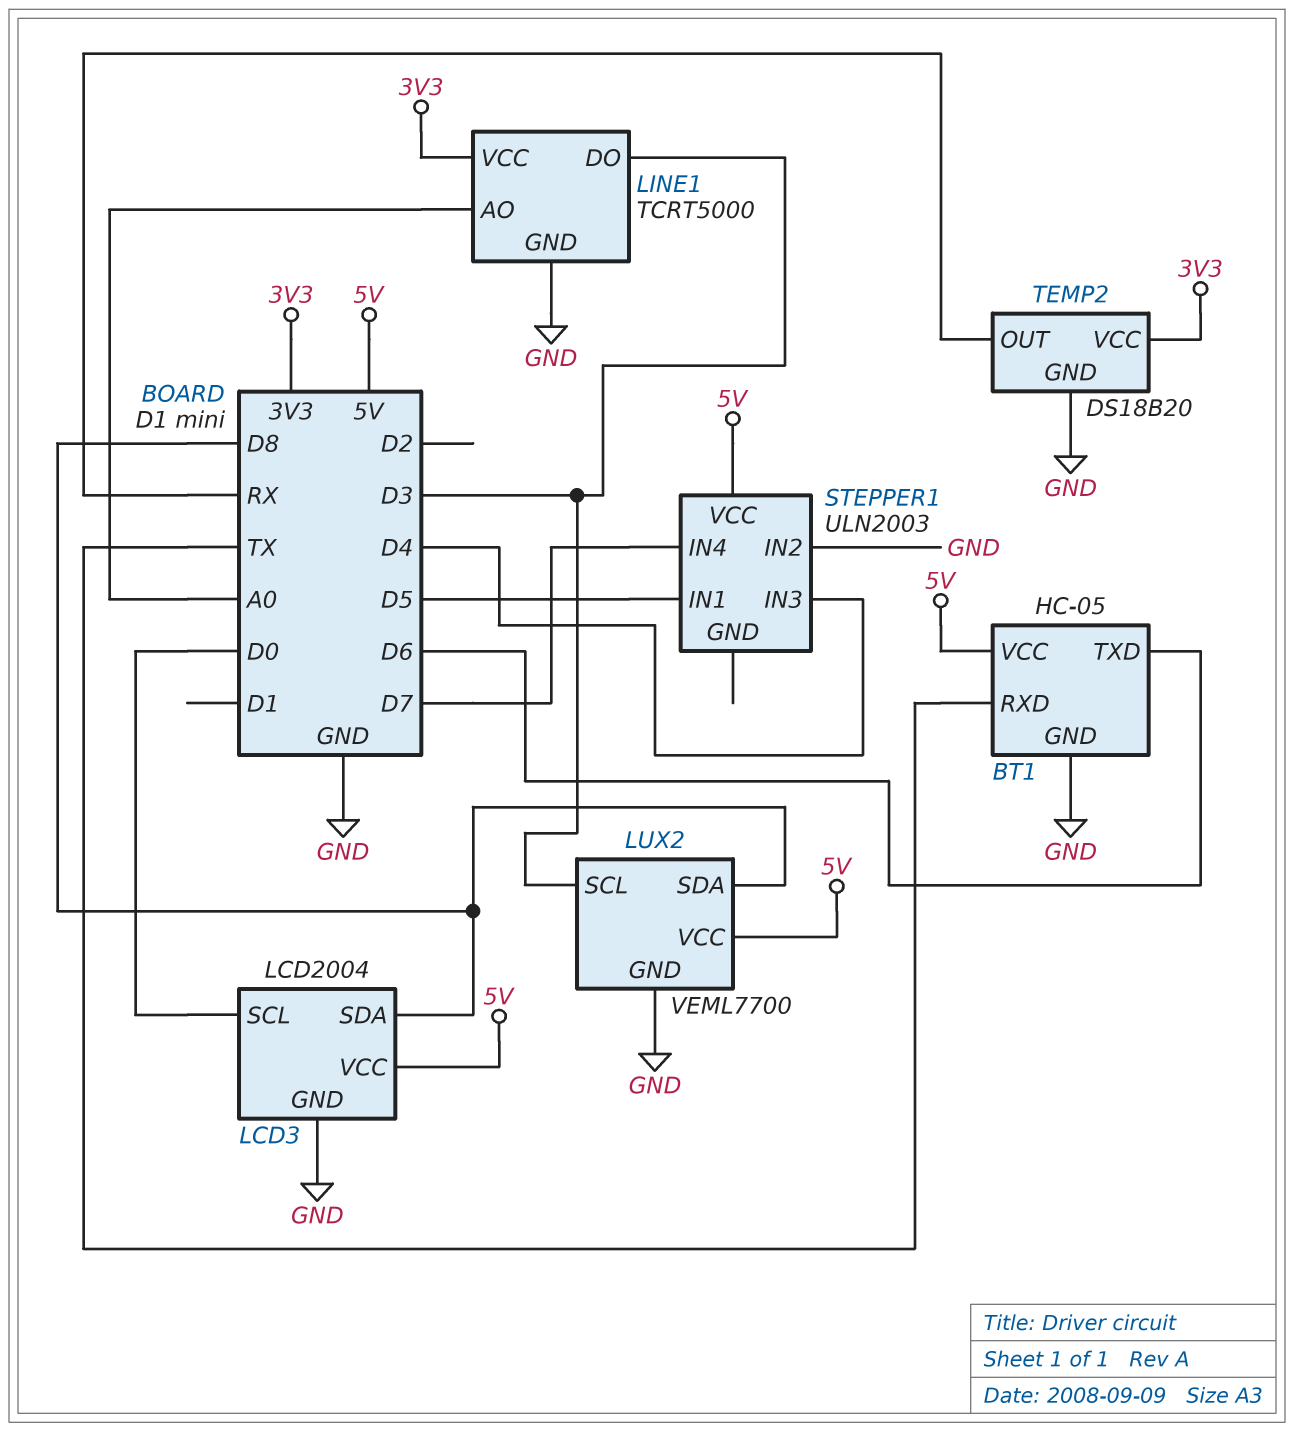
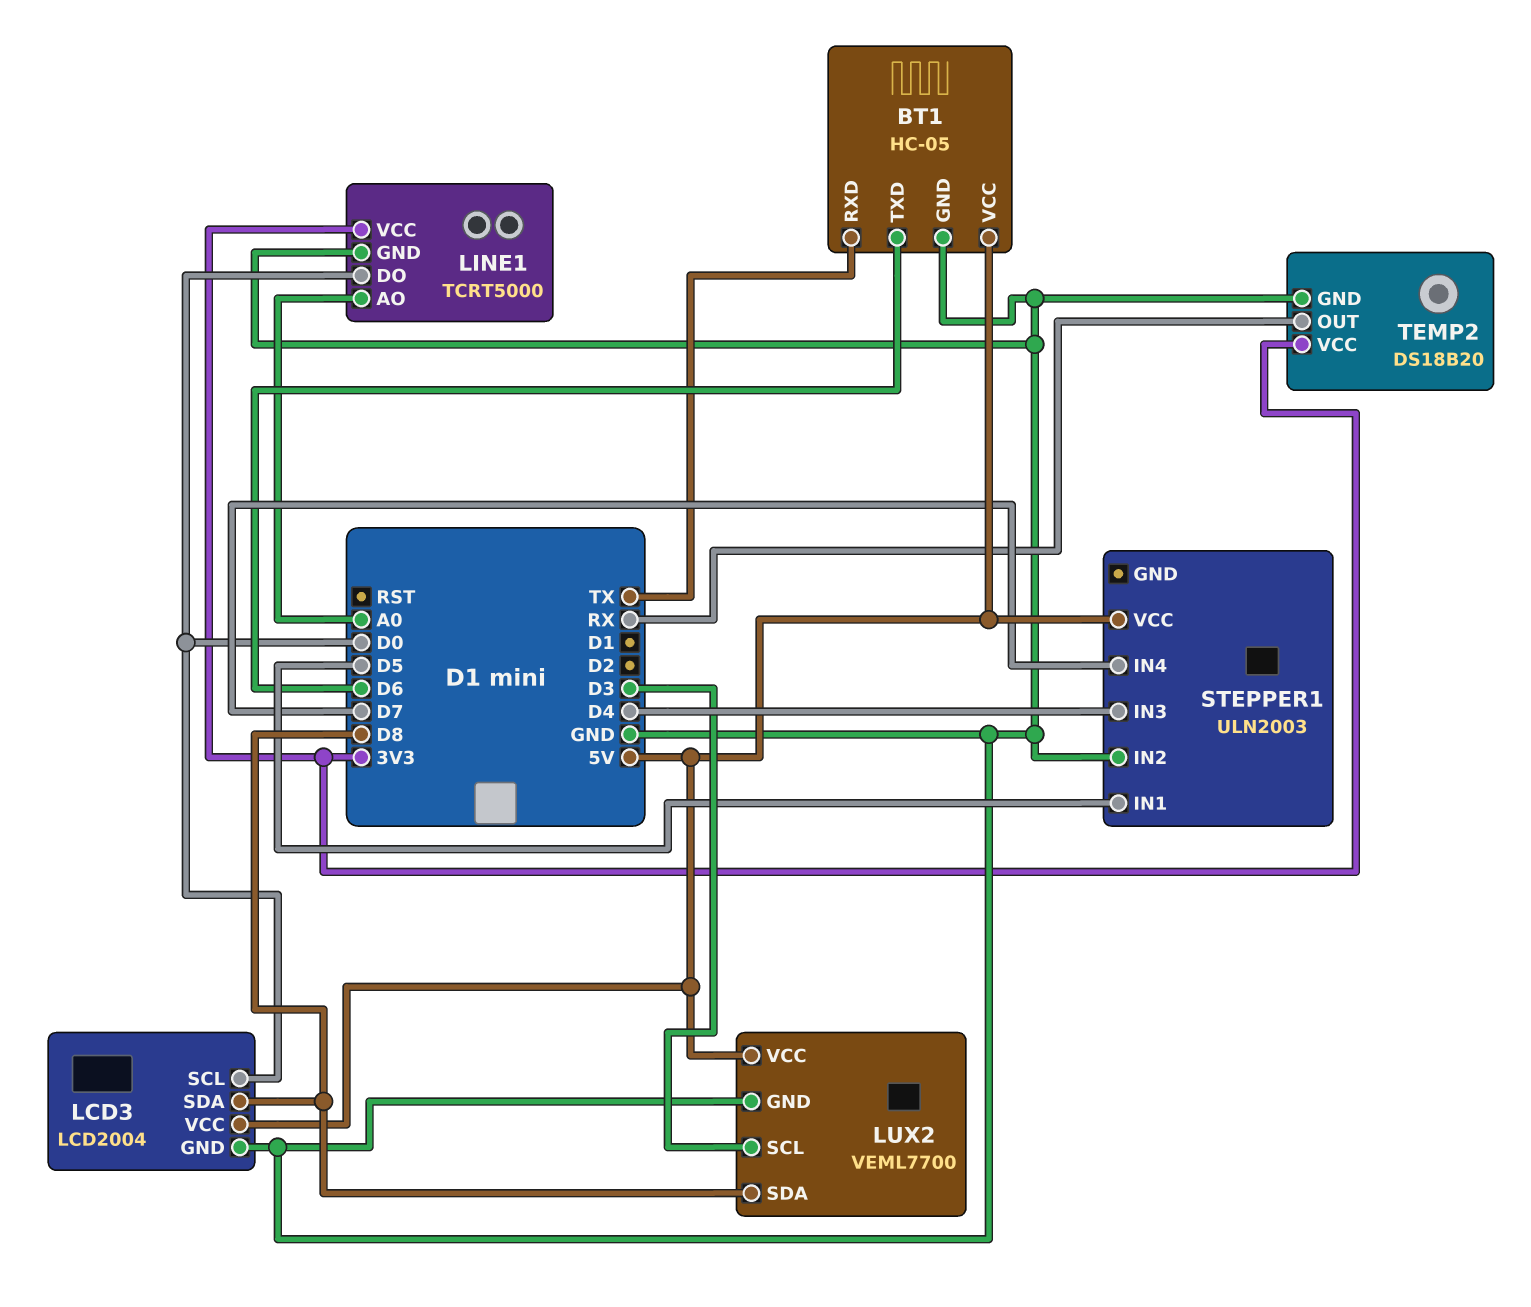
LINE1 pin DO: D3 -> D0

